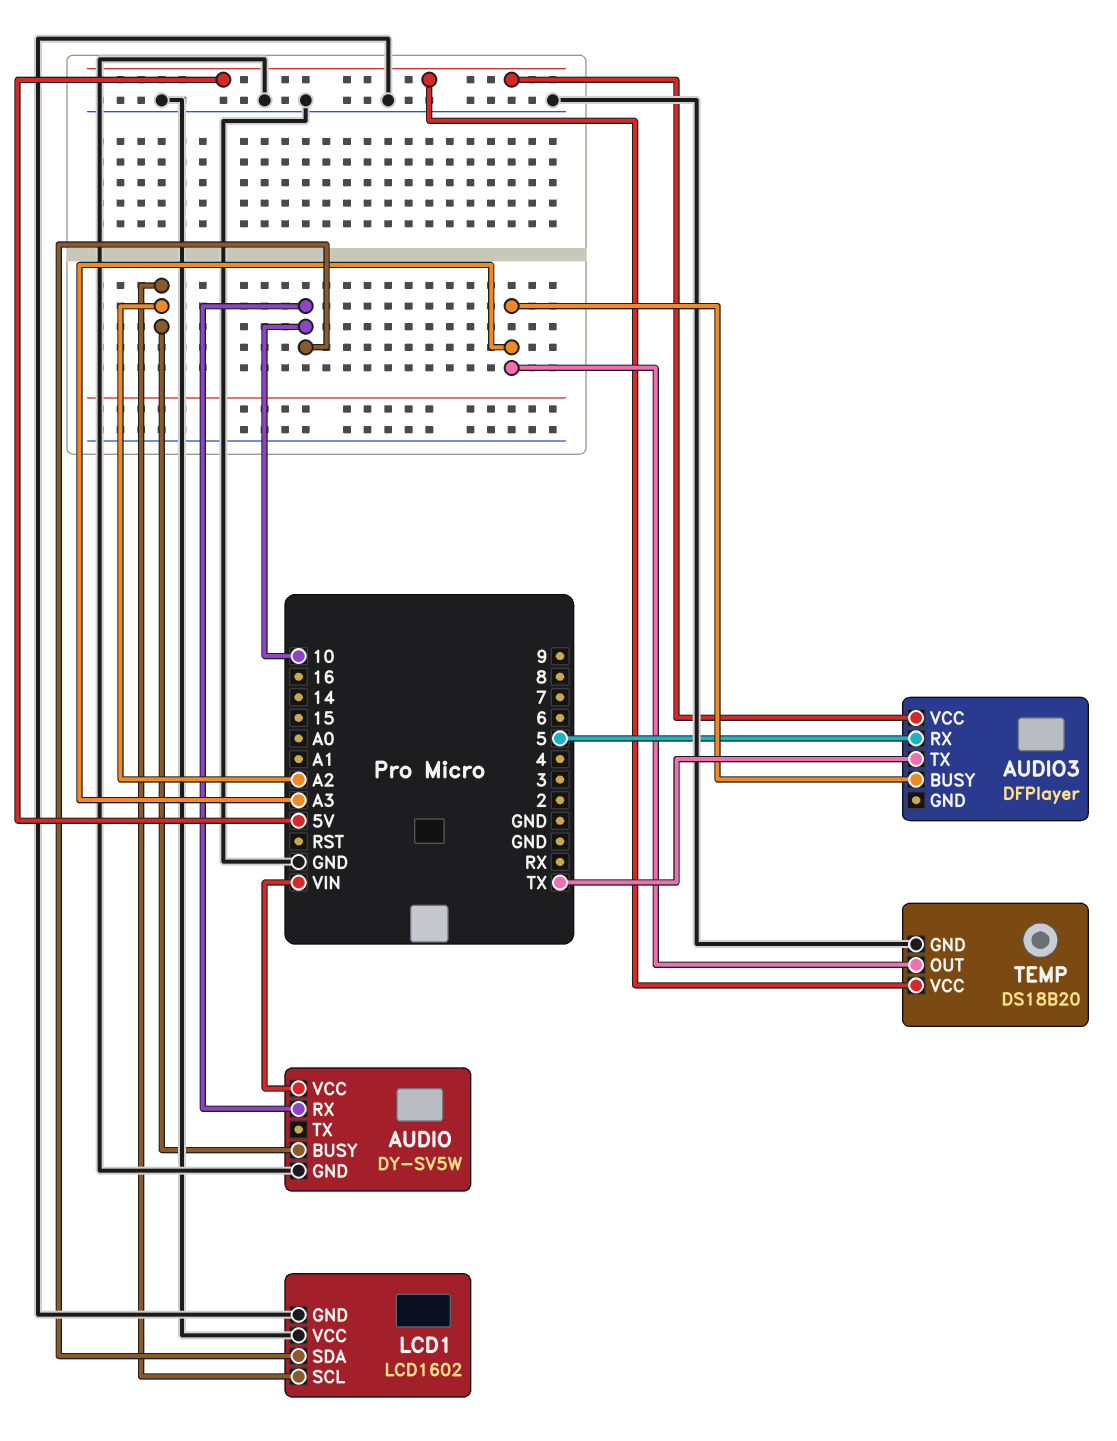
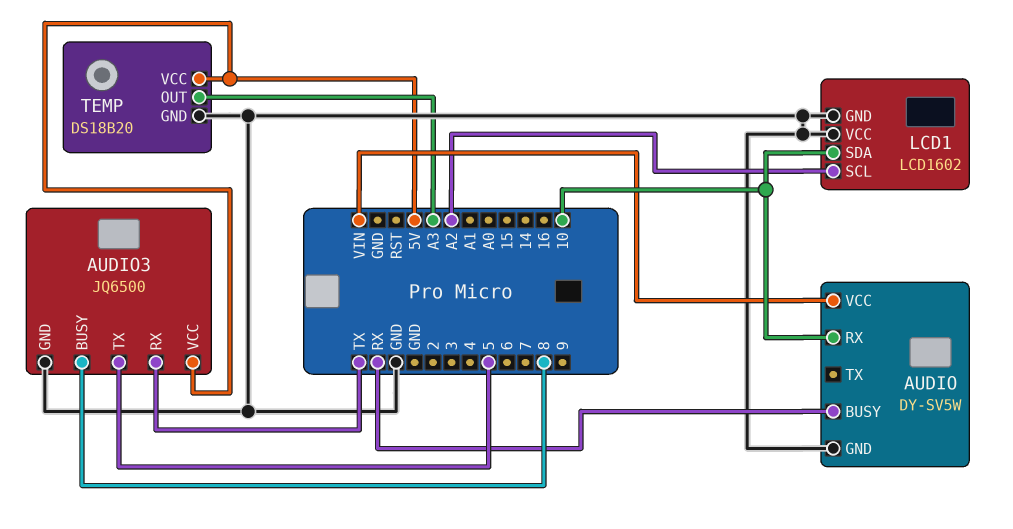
AUDIO pin BUSY: A2 -> RX
AUDIO3: DFPlayer -> JQ6500
AUDIO3 pin BUSY: A3 -> 8
AUDIO3 pin GND: none -> GND
AUDIO3 pin RX: 5 -> TX
AUDIO3 pin TX: TX -> 5

